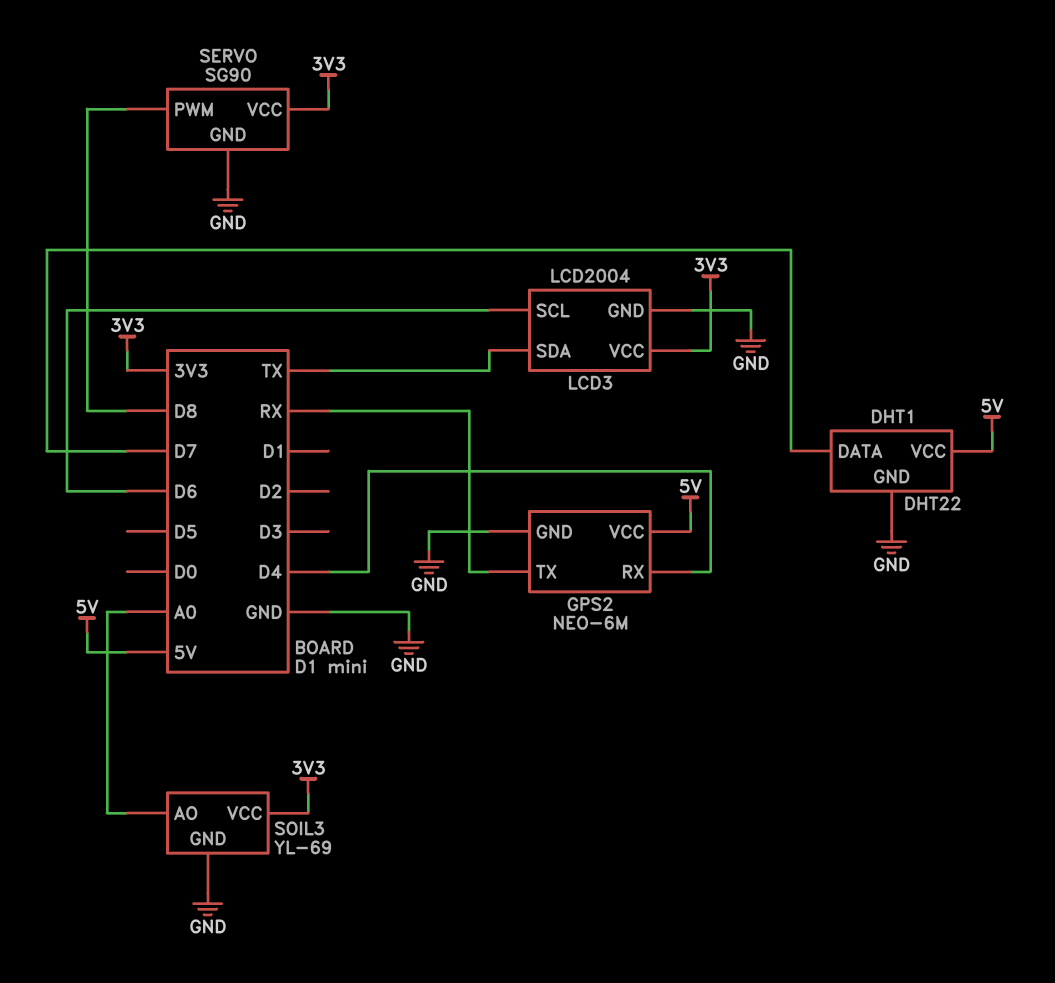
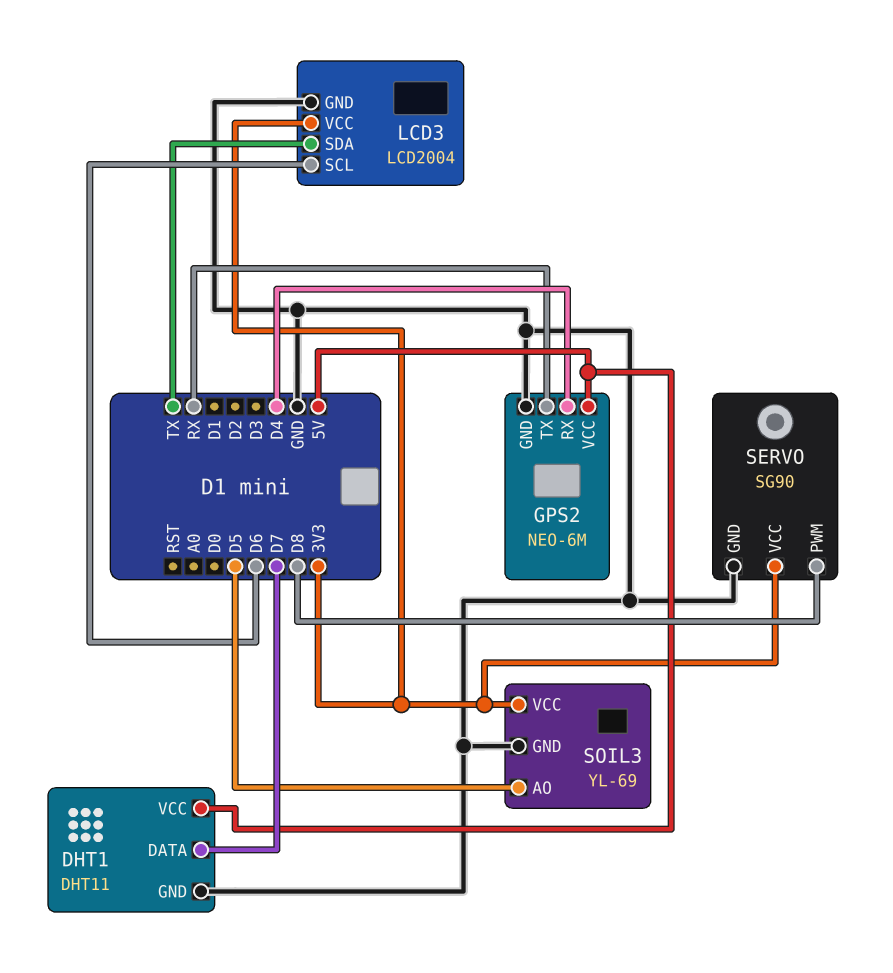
DHT1: DHT22 -> DHT11
SOIL3 pin AO: A0 -> D5

